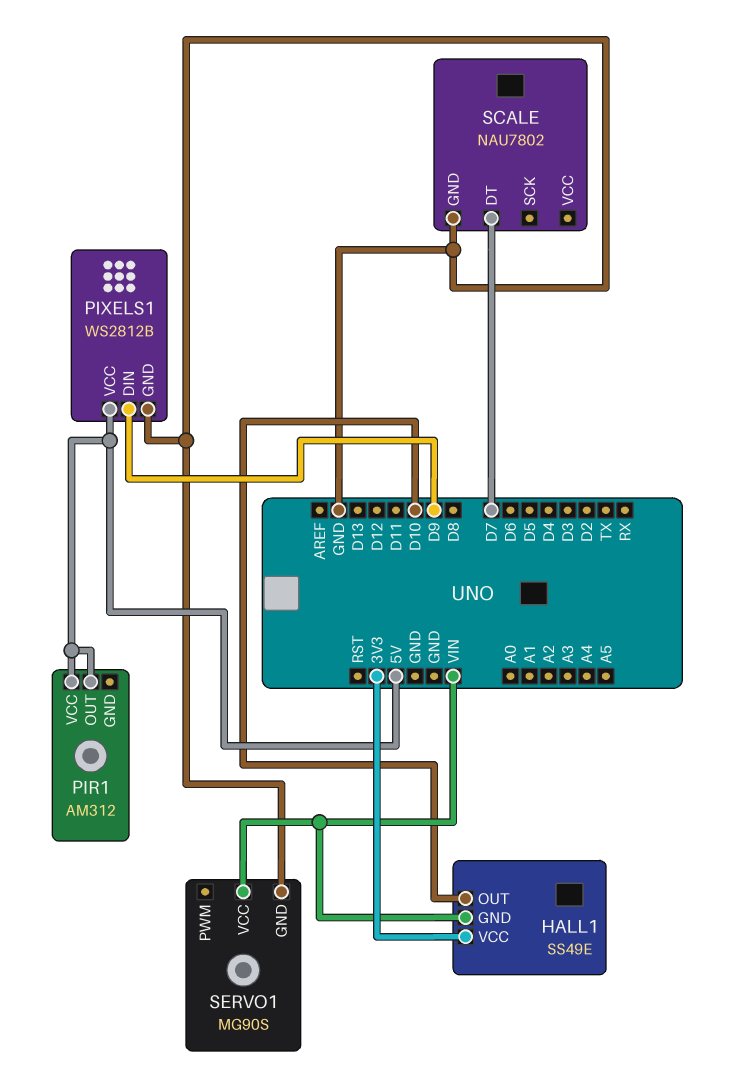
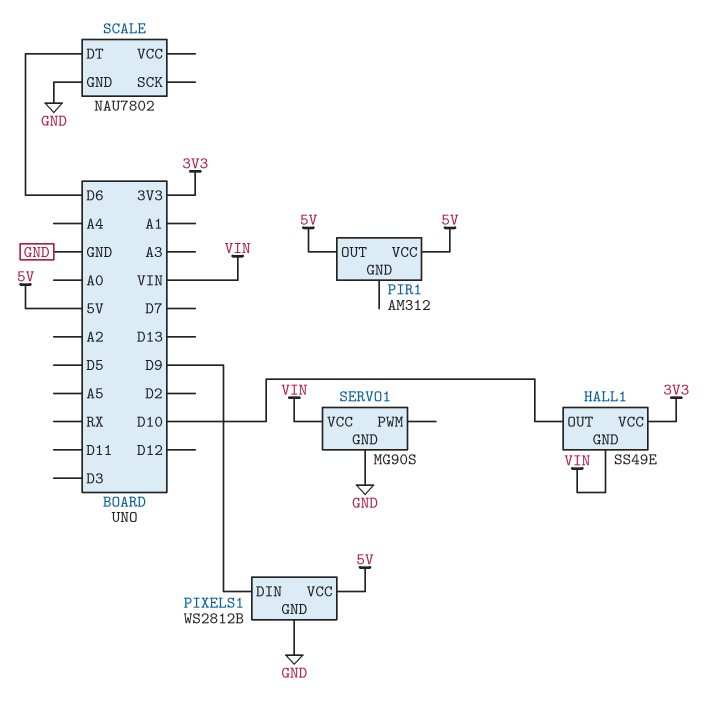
SCALE pin DT: D7 -> D6

